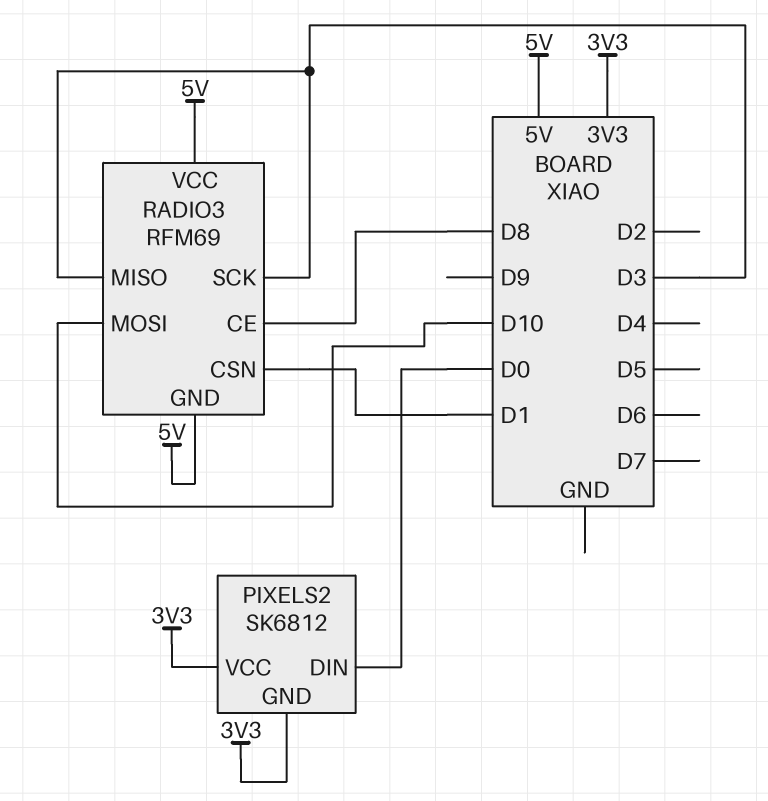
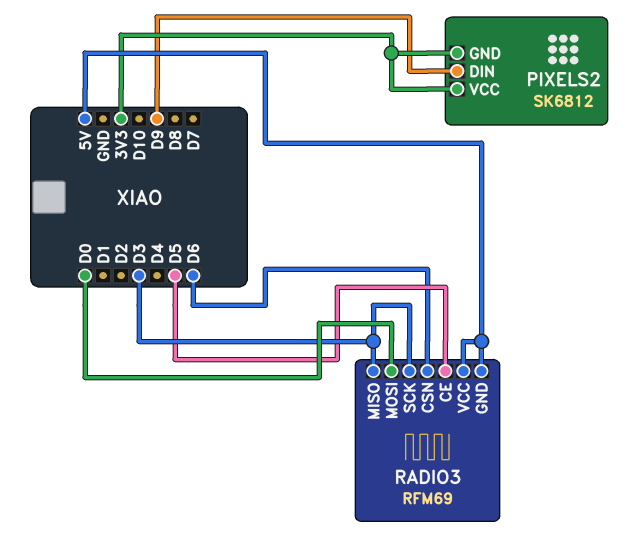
PIXELS2 pin DIN: D0 -> D9
RADIO3 pin CE: D8 -> D5
RADIO3 pin CSN: D1 -> D6
RADIO3 pin MOSI: D10 -> D0

